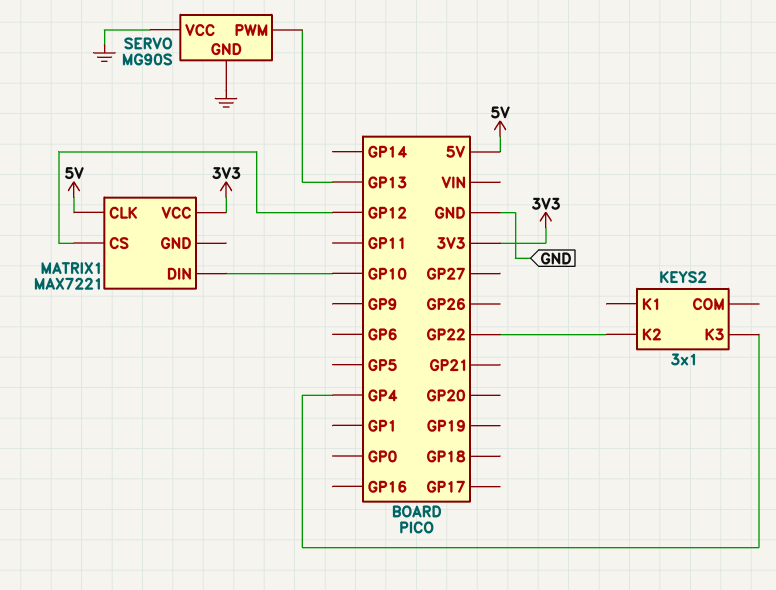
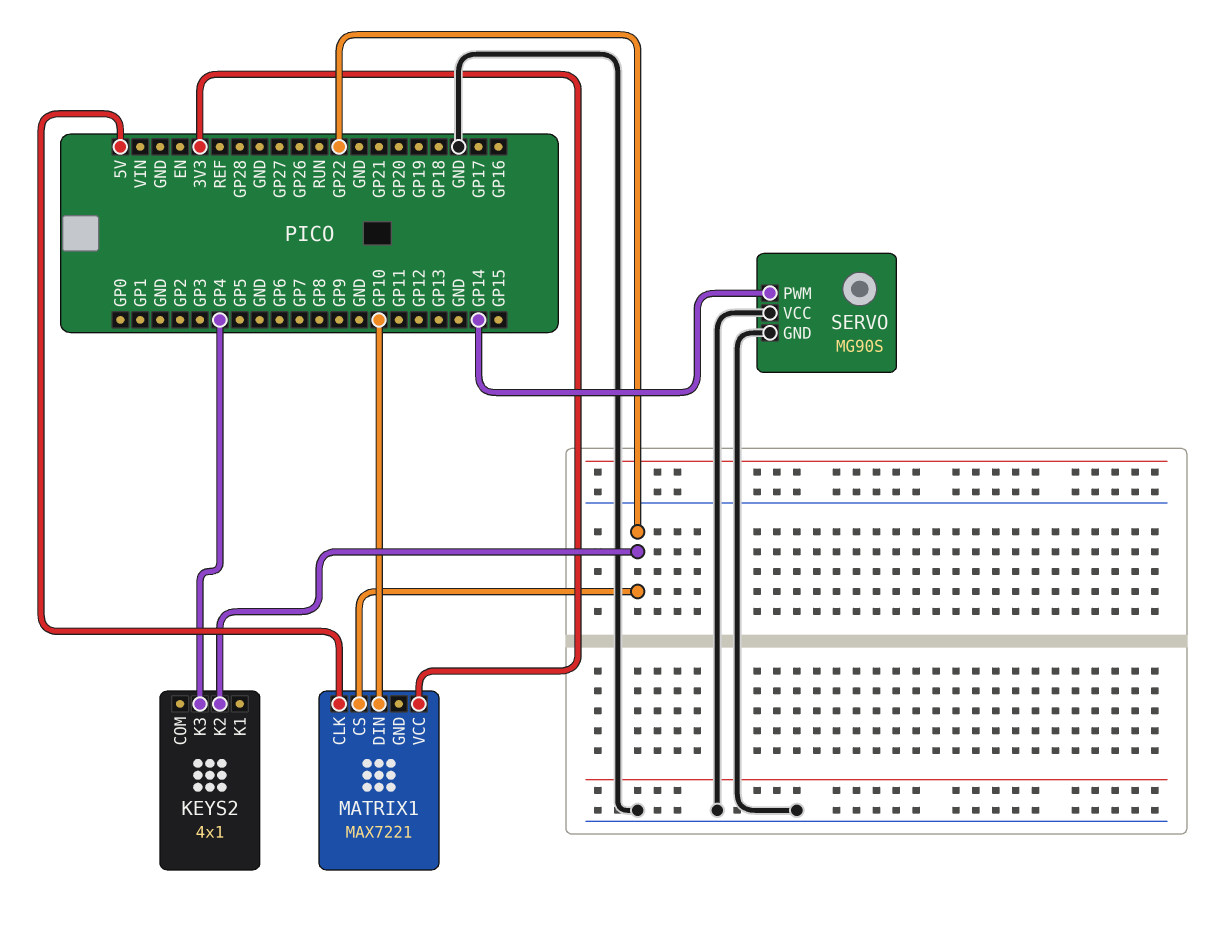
KEYS2: 3x1 -> 4x1
MATRIX1 pin CS: GP12 -> GP22
SERVO pin PWM: GP13 -> GP14

